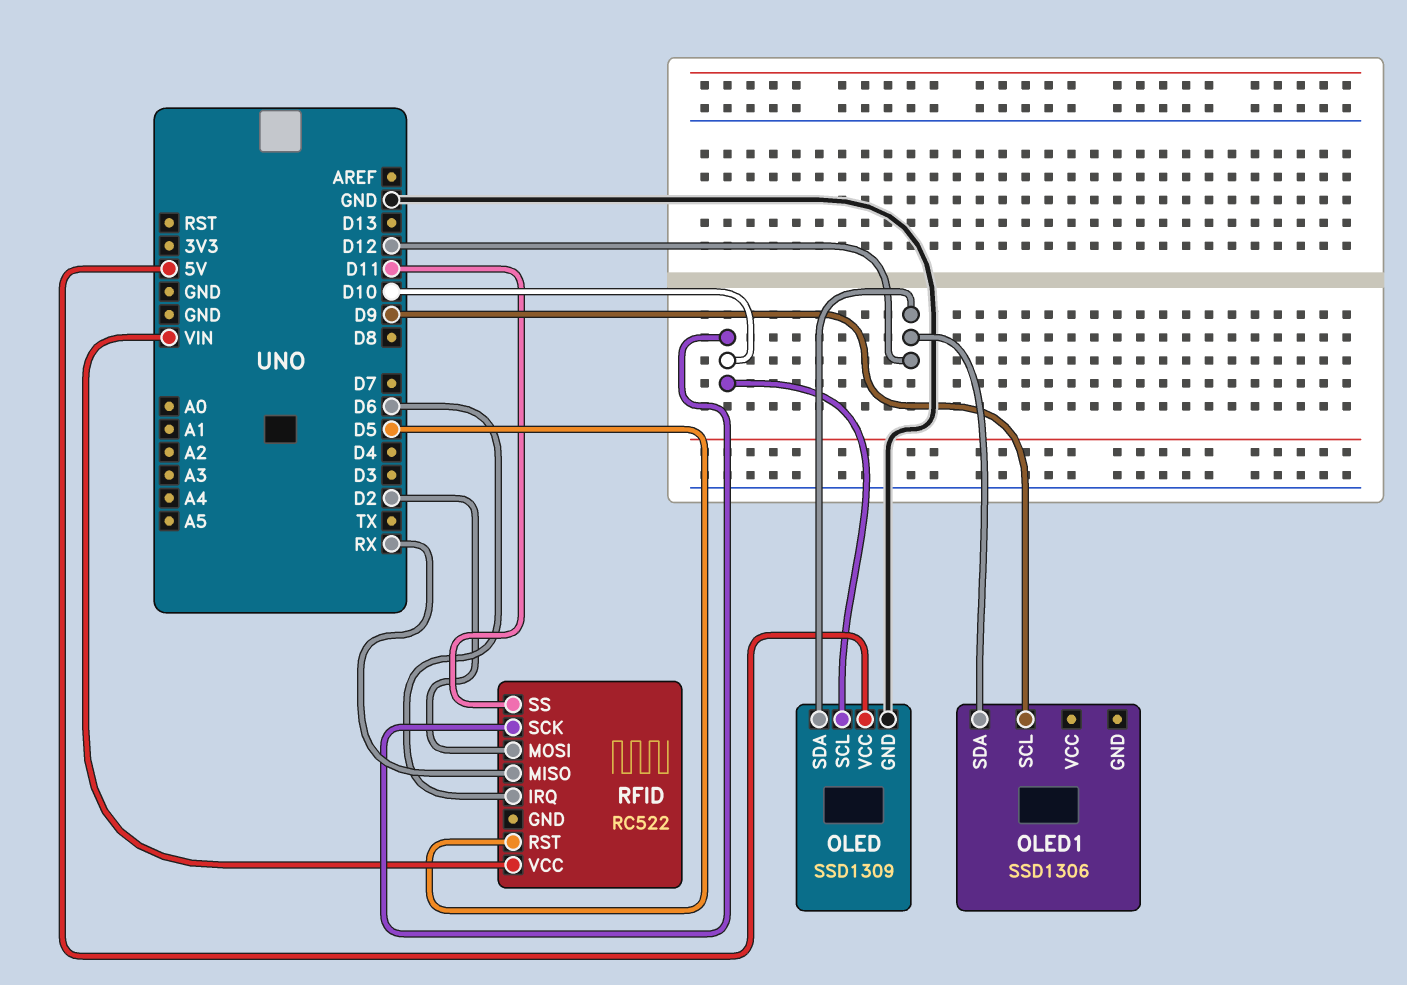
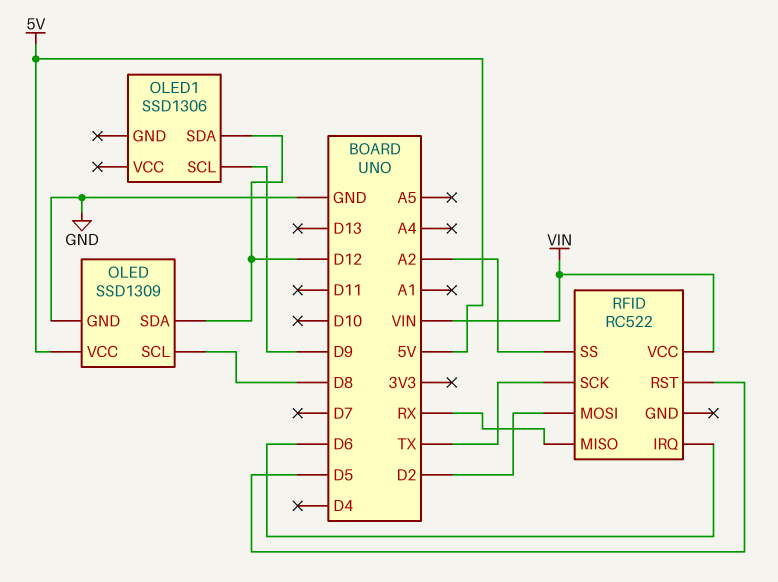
OLED pin SCL: D10 -> D8
RFID pin SCK: D10 -> TX
RFID pin SS: D11 -> A2

